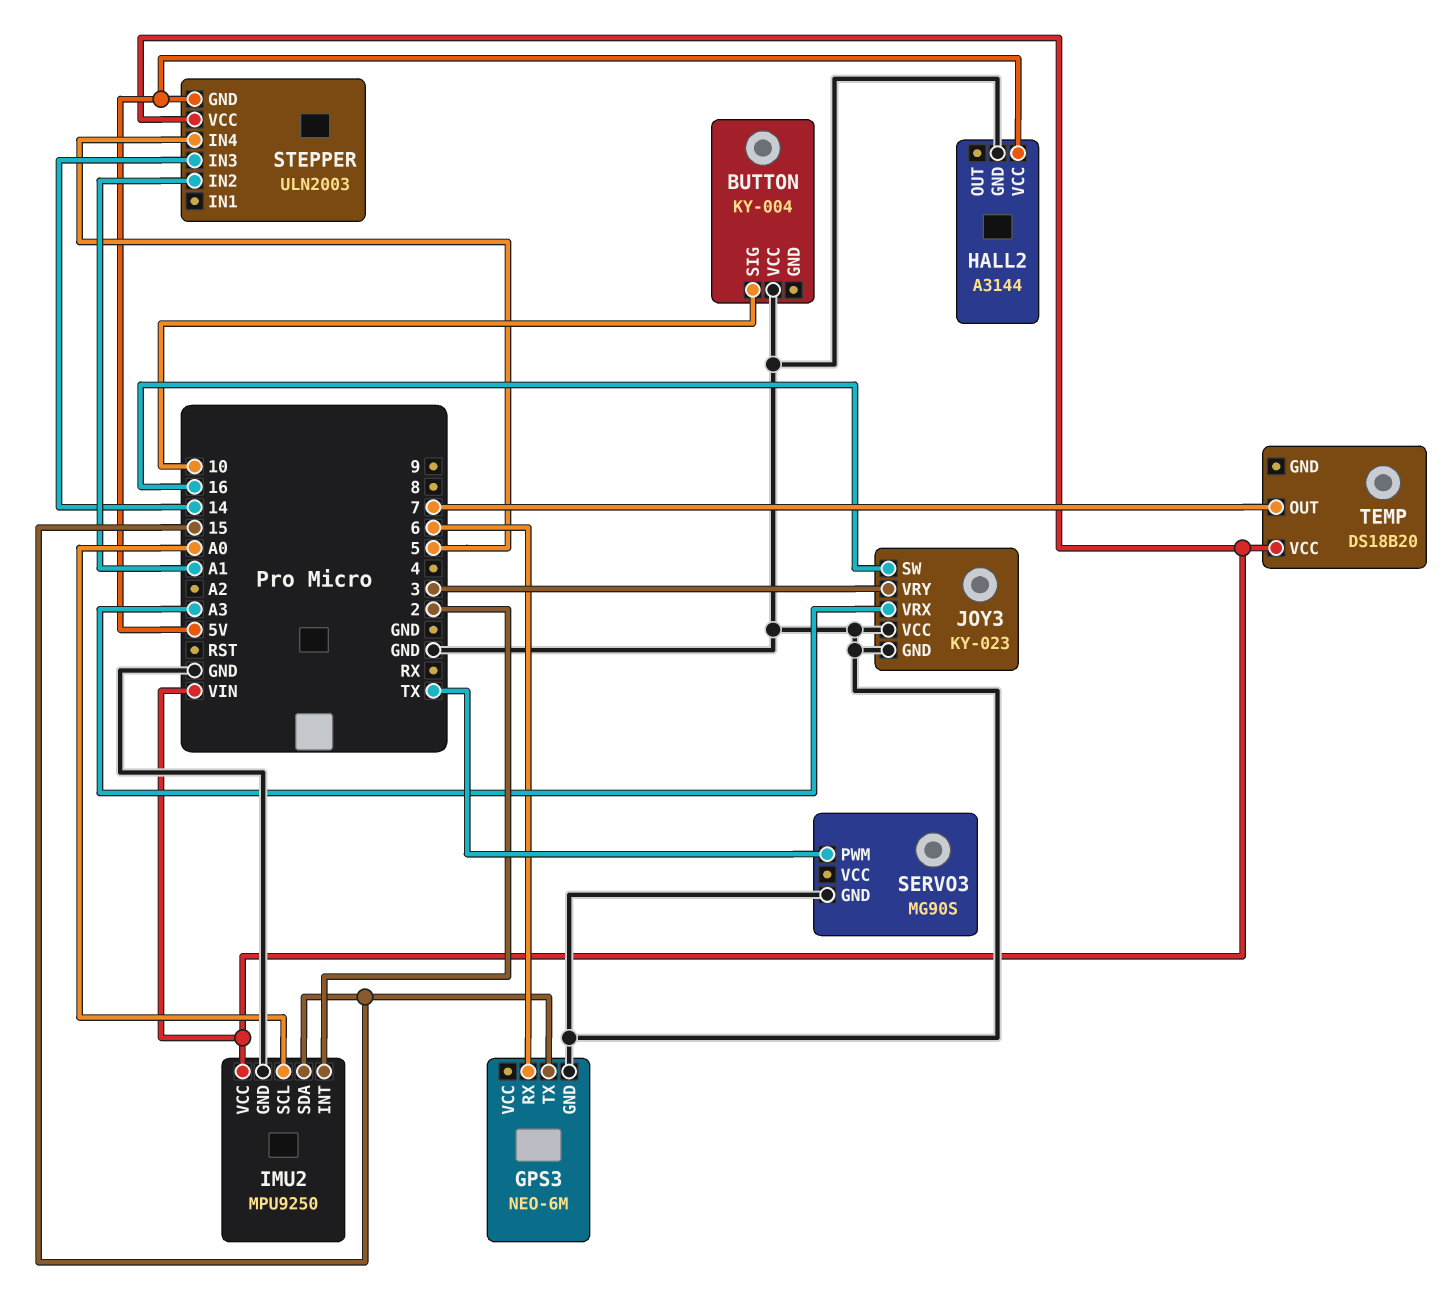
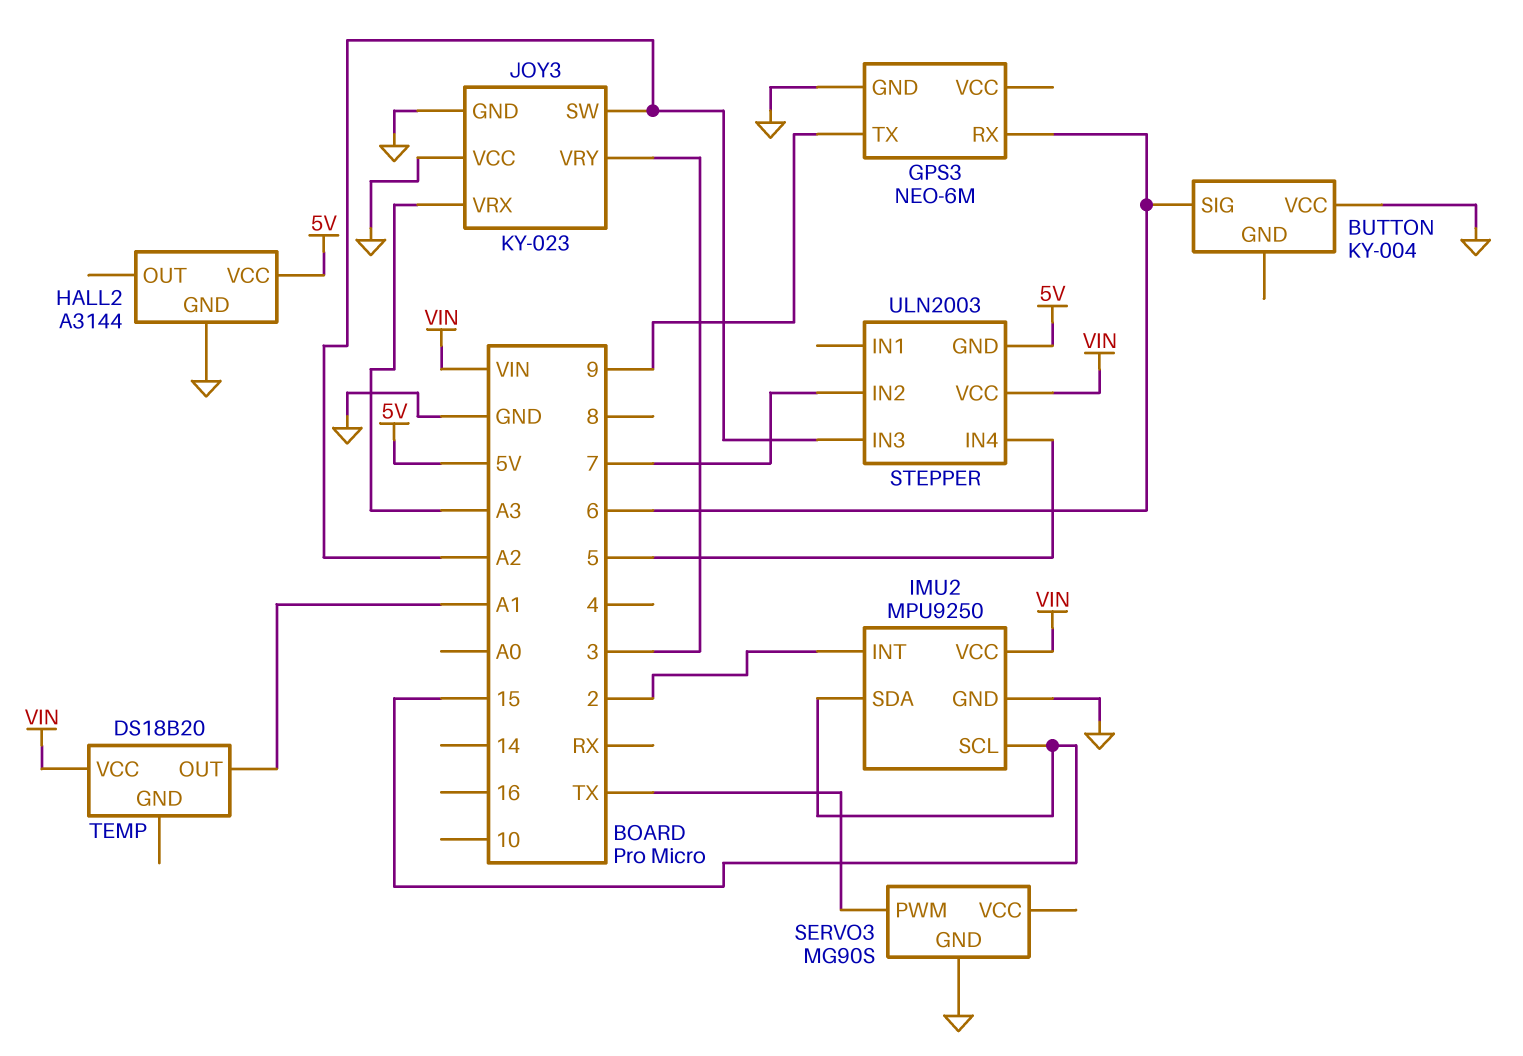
BUTTON pin SIG: 10 -> 6
GPS3 pin TX: 15 -> 9
IMU2 pin SCL: A0 -> 15
JOY3 pin SW: 16 -> A2
STEPPER pin IN2: A1 -> 7
STEPPER pin IN3: 14 -> A2
TEMP pin OUT: 7 -> A1

